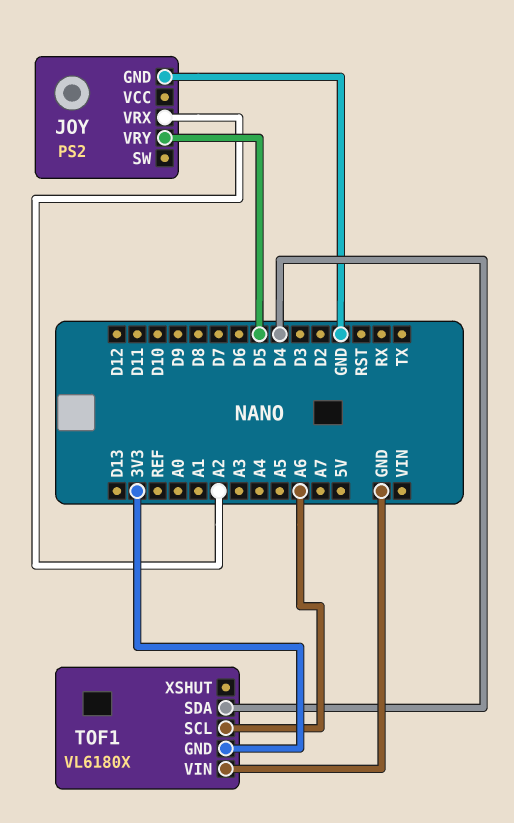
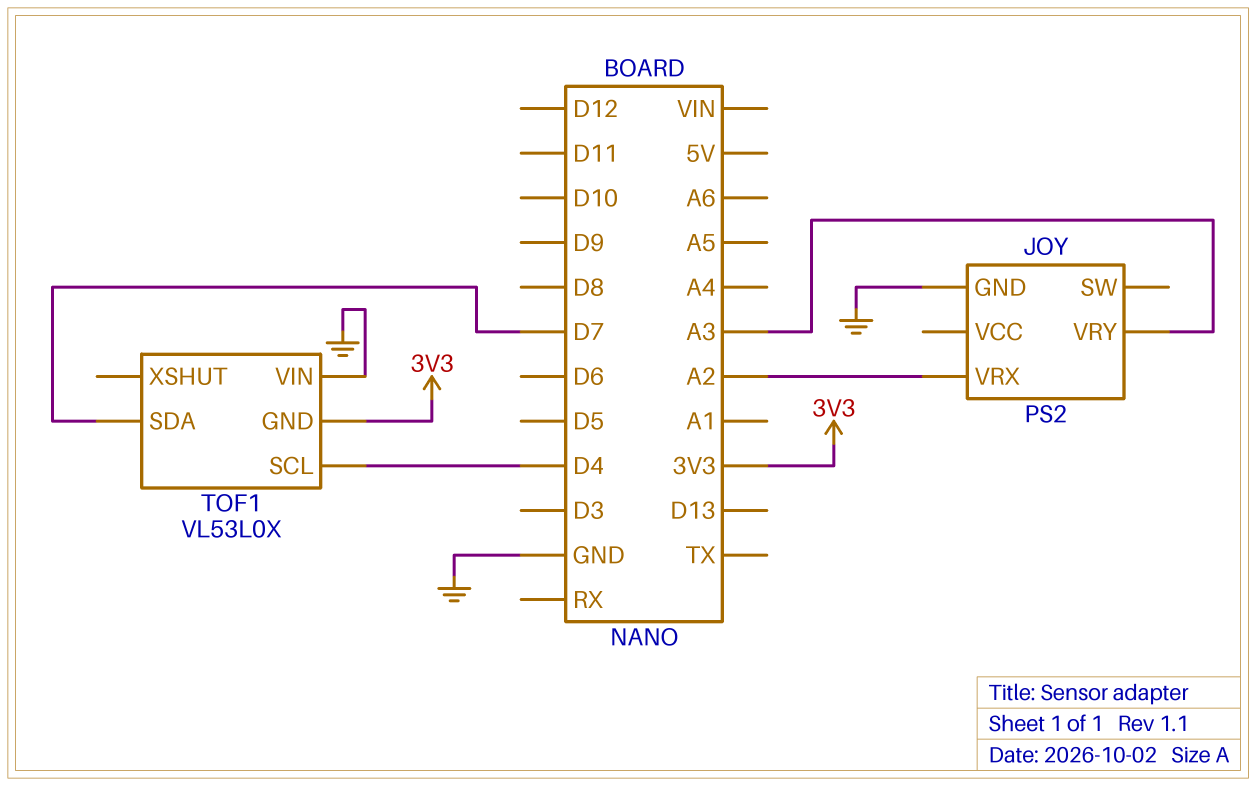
JOY pin VRY: D5 -> A3
TOF1: VL6180X -> VL53L0X
TOF1 pin SCL: A6 -> D4
TOF1 pin SDA: D4 -> D7

